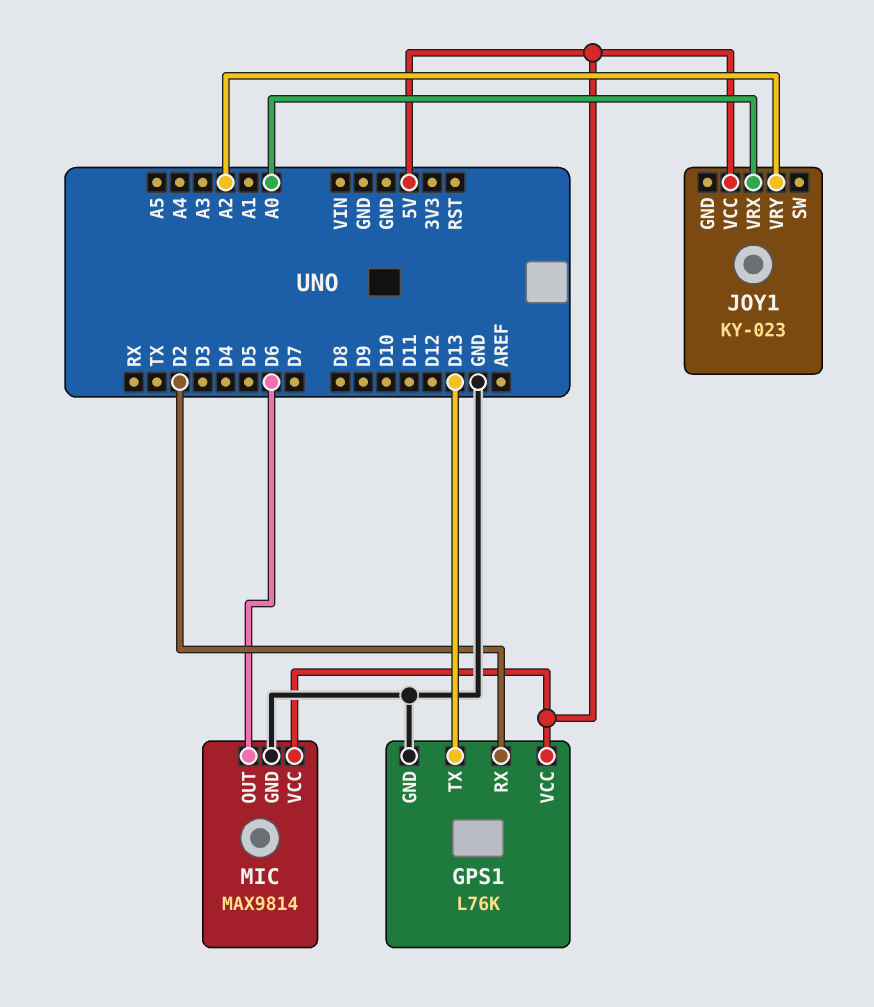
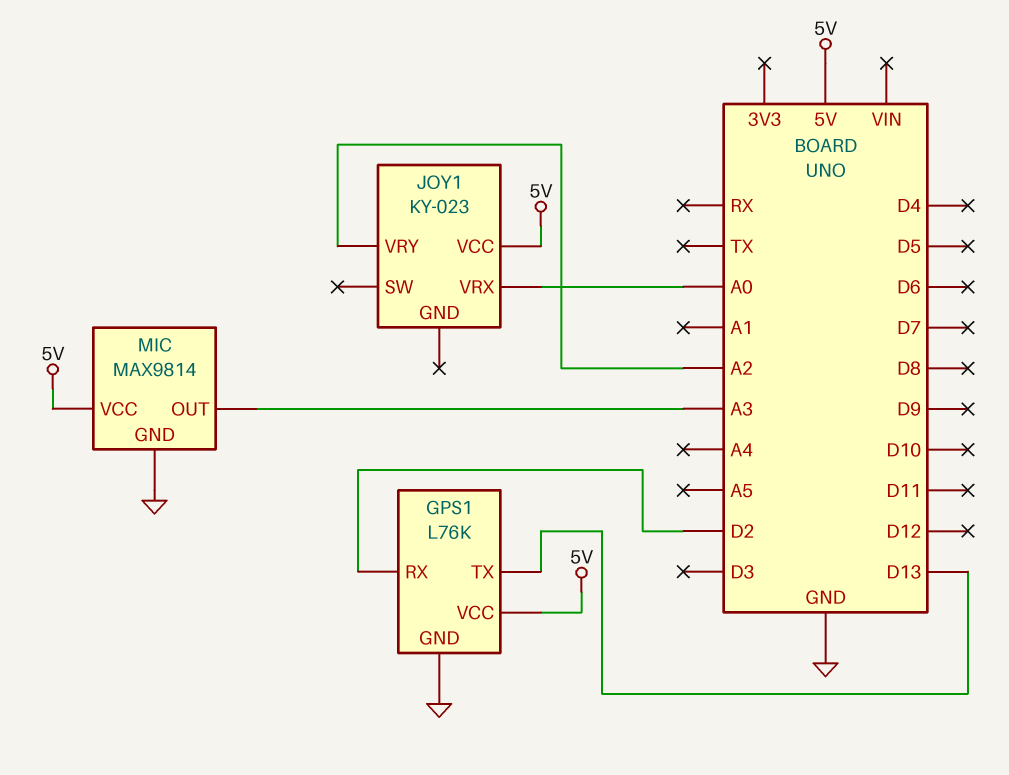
MIC pin OUT: D6 -> A3

